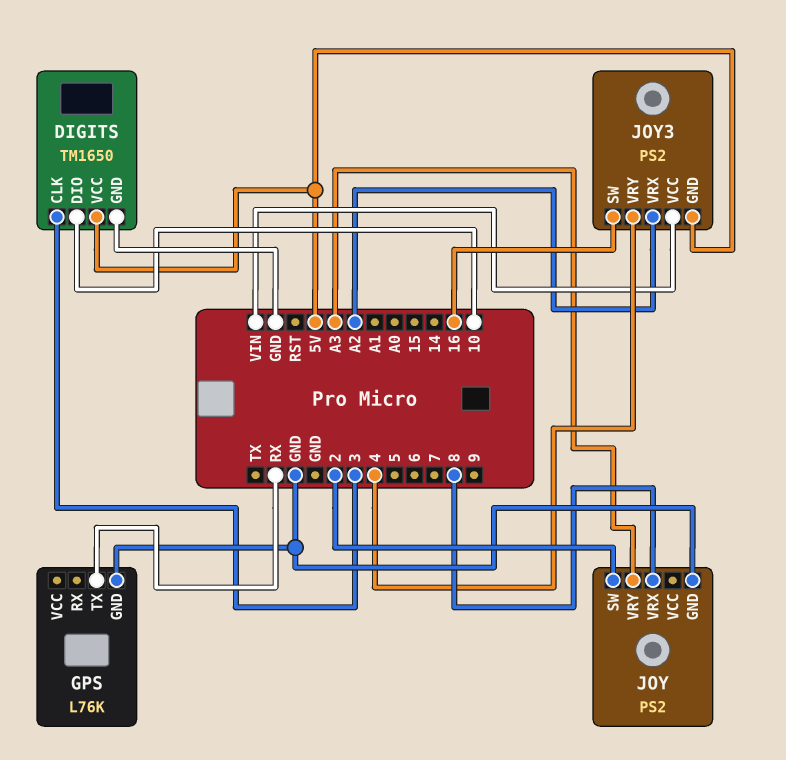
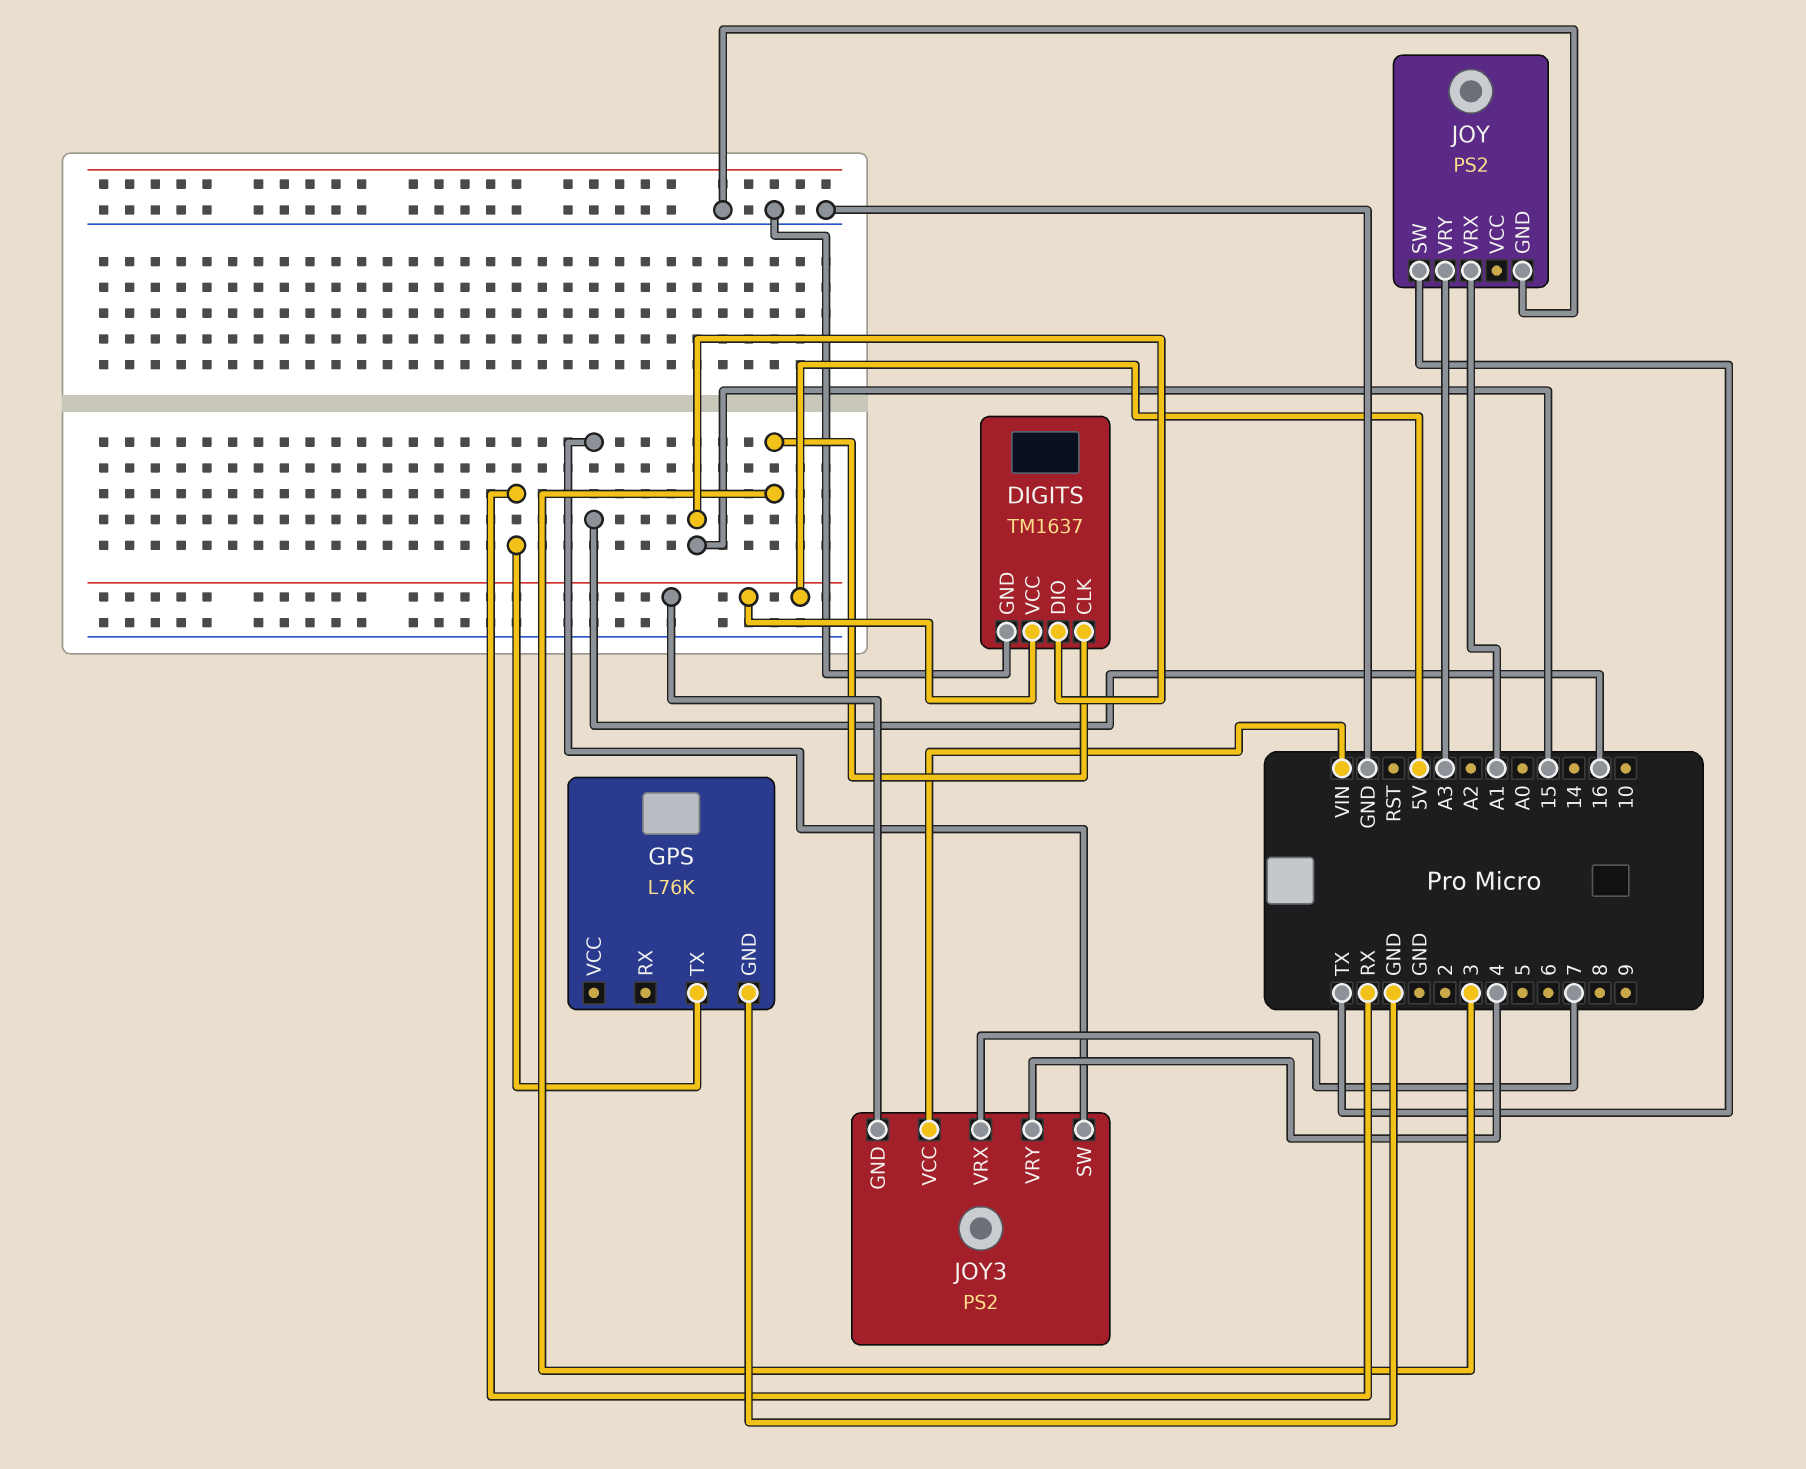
DIGITS: TM1650 -> TM1637
DIGITS pin DIO: 10 -> 15
JOY pin SW: 2 -> TX
JOY pin VRX: 8 -> A1
JOY3 pin VRX: A2 -> 7

